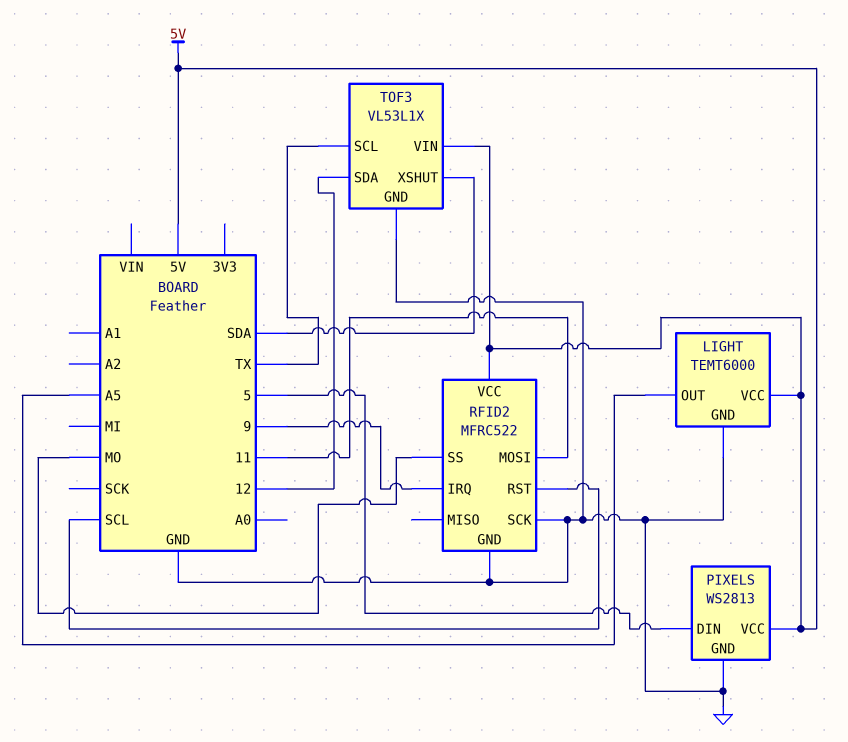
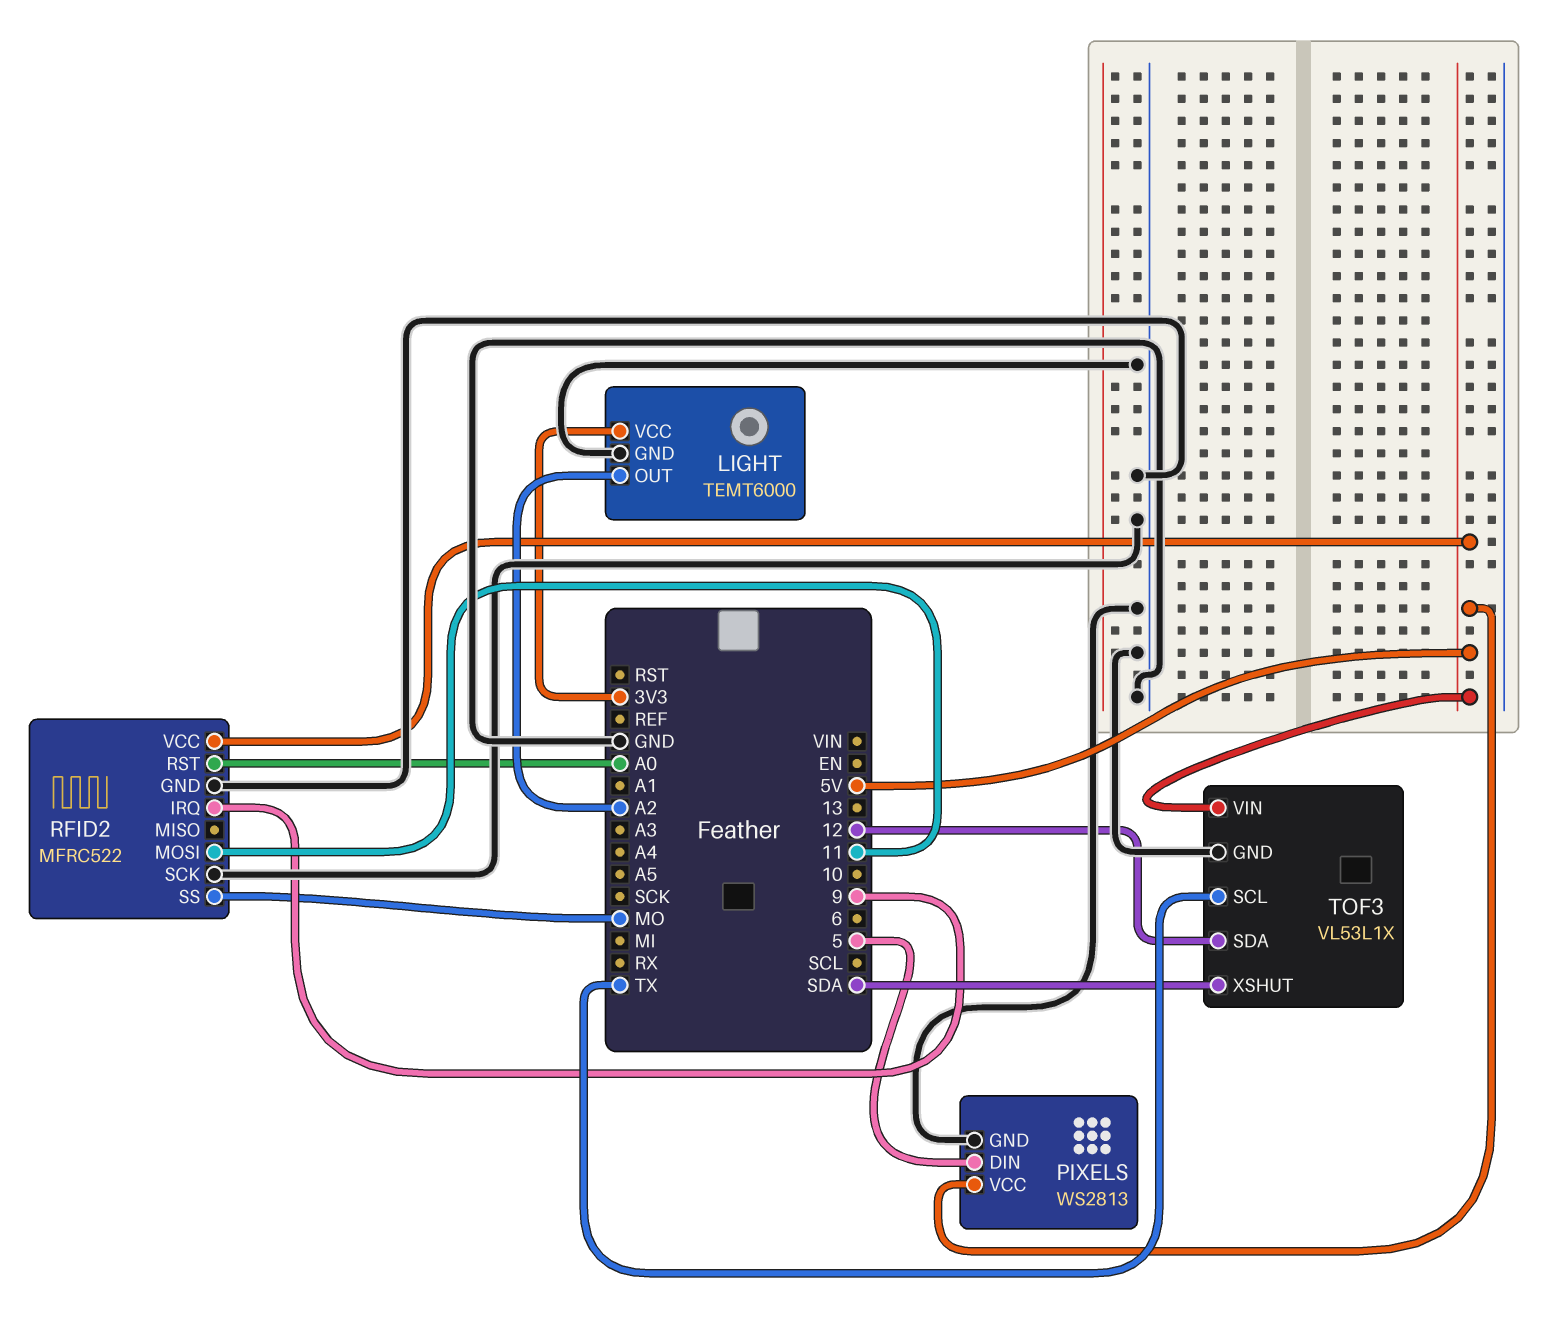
LIGHT pin OUT: A5 -> A2
LIGHT pin VCC: 5V -> 3V3
RFID2 pin RST: SCL -> A0

